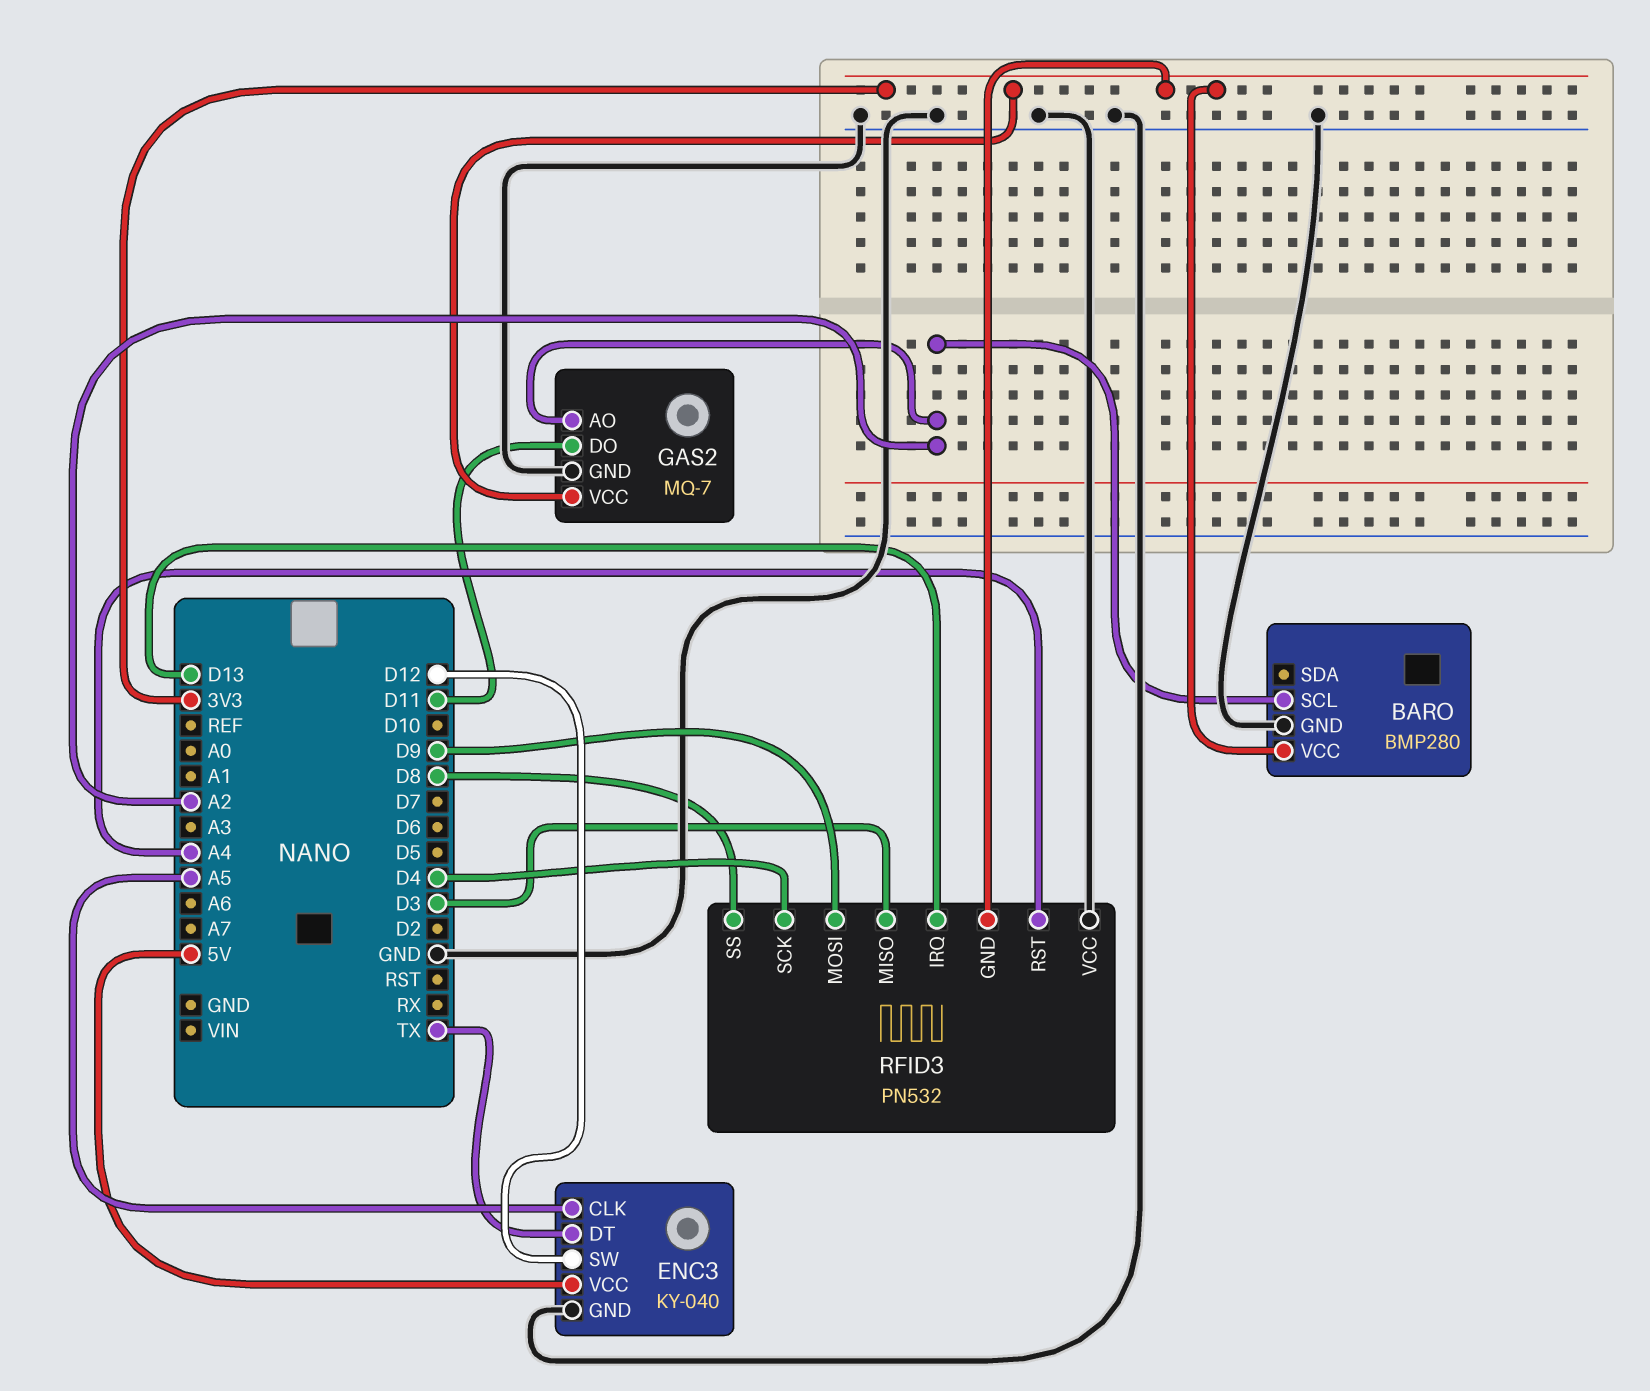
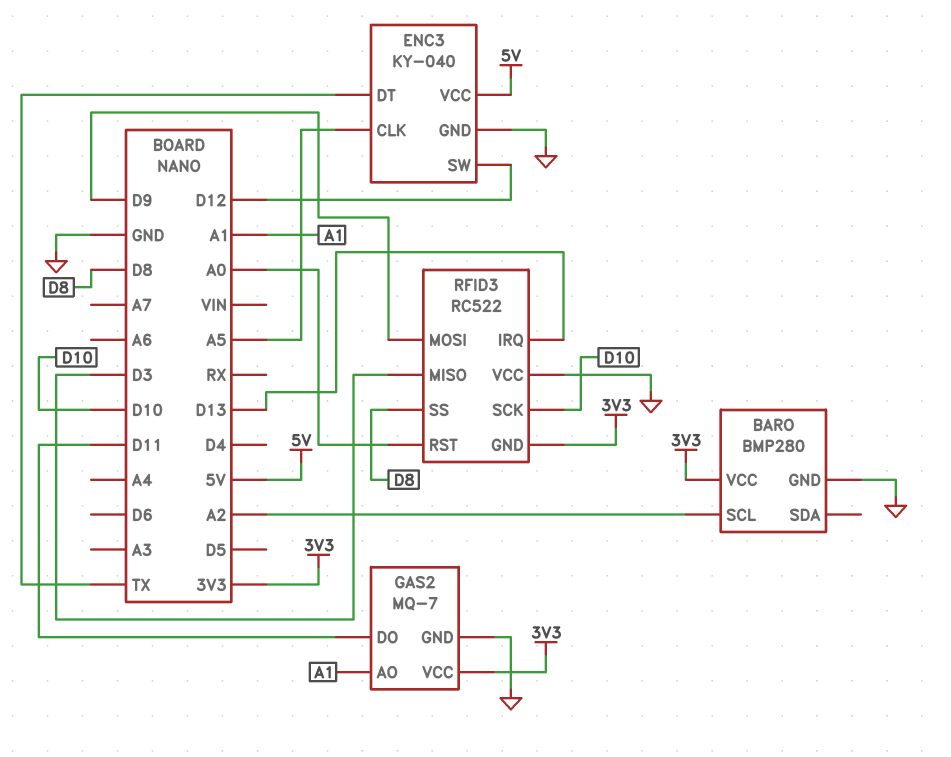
GAS2 pin AO: A2 -> A1
RFID3: PN532 -> RC522
RFID3 pin RST: A4 -> A0
RFID3 pin SCK: D4 -> D10

